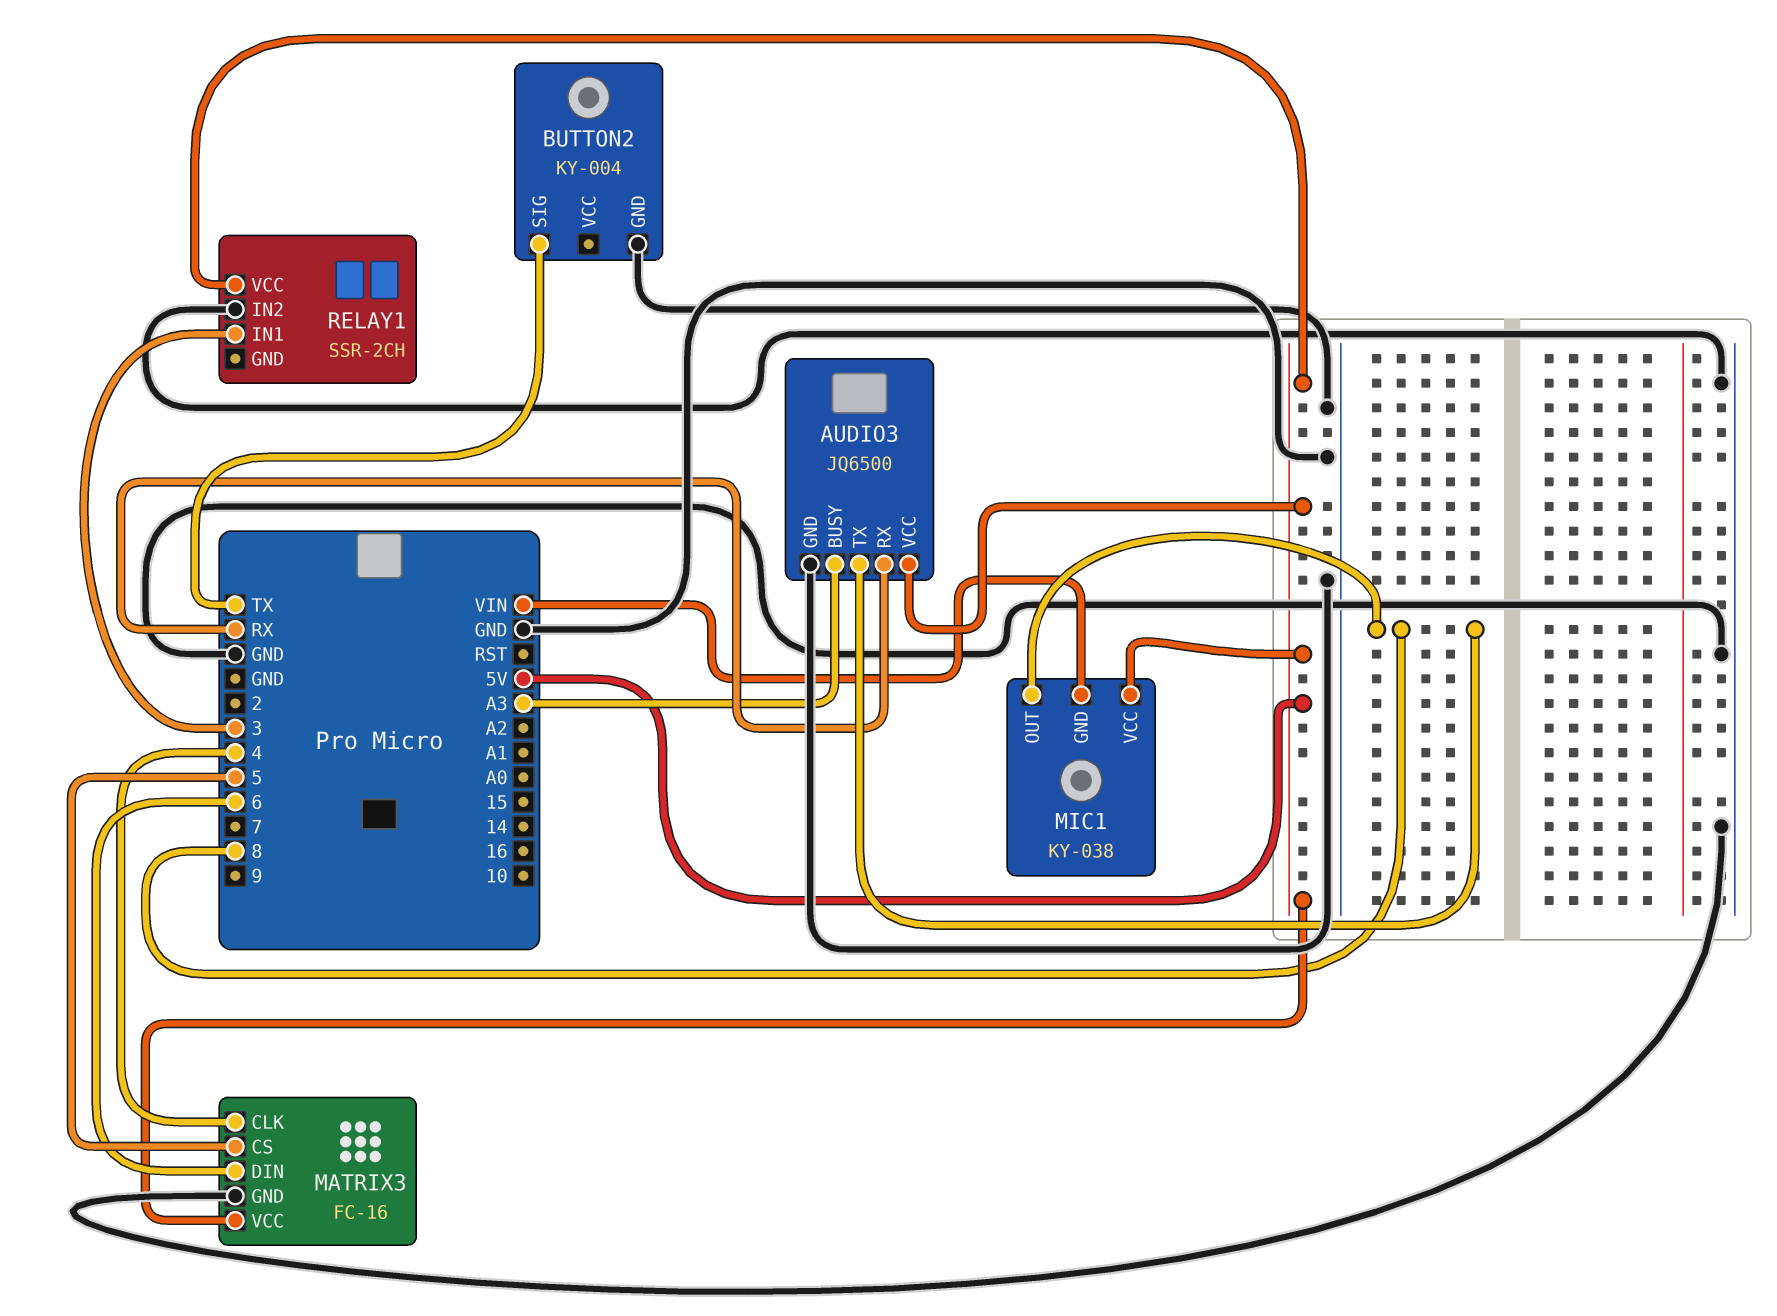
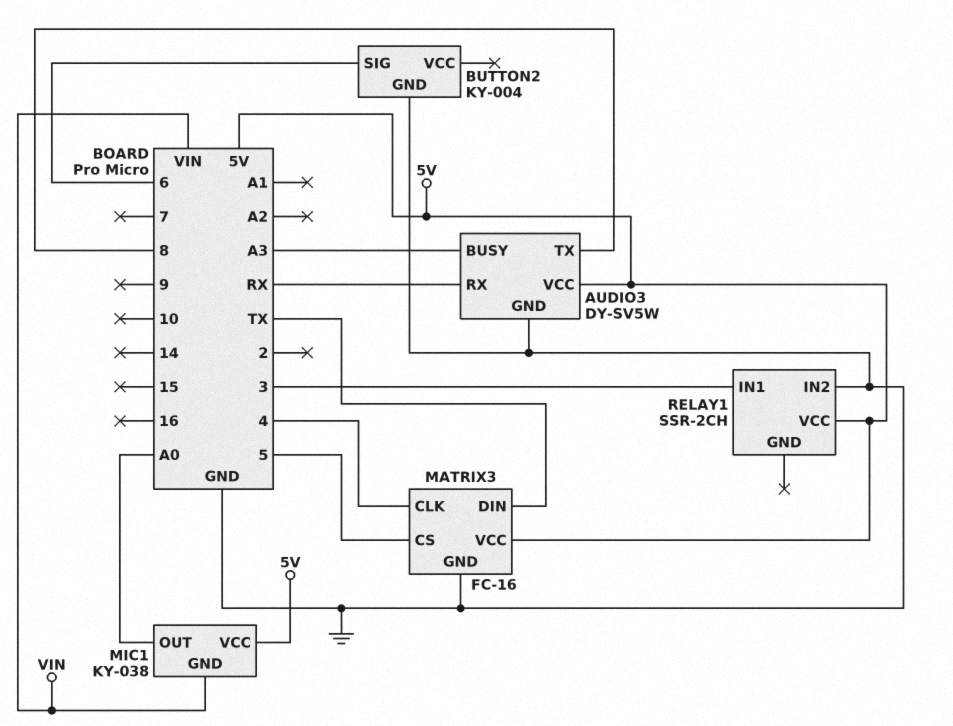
AUDIO3: JQ6500 -> DY-SV5W
BUTTON2 pin SIG: TX -> 6
MATRIX3 pin DIN: 6 -> TX
MIC1 pin OUT: 8 -> A0

